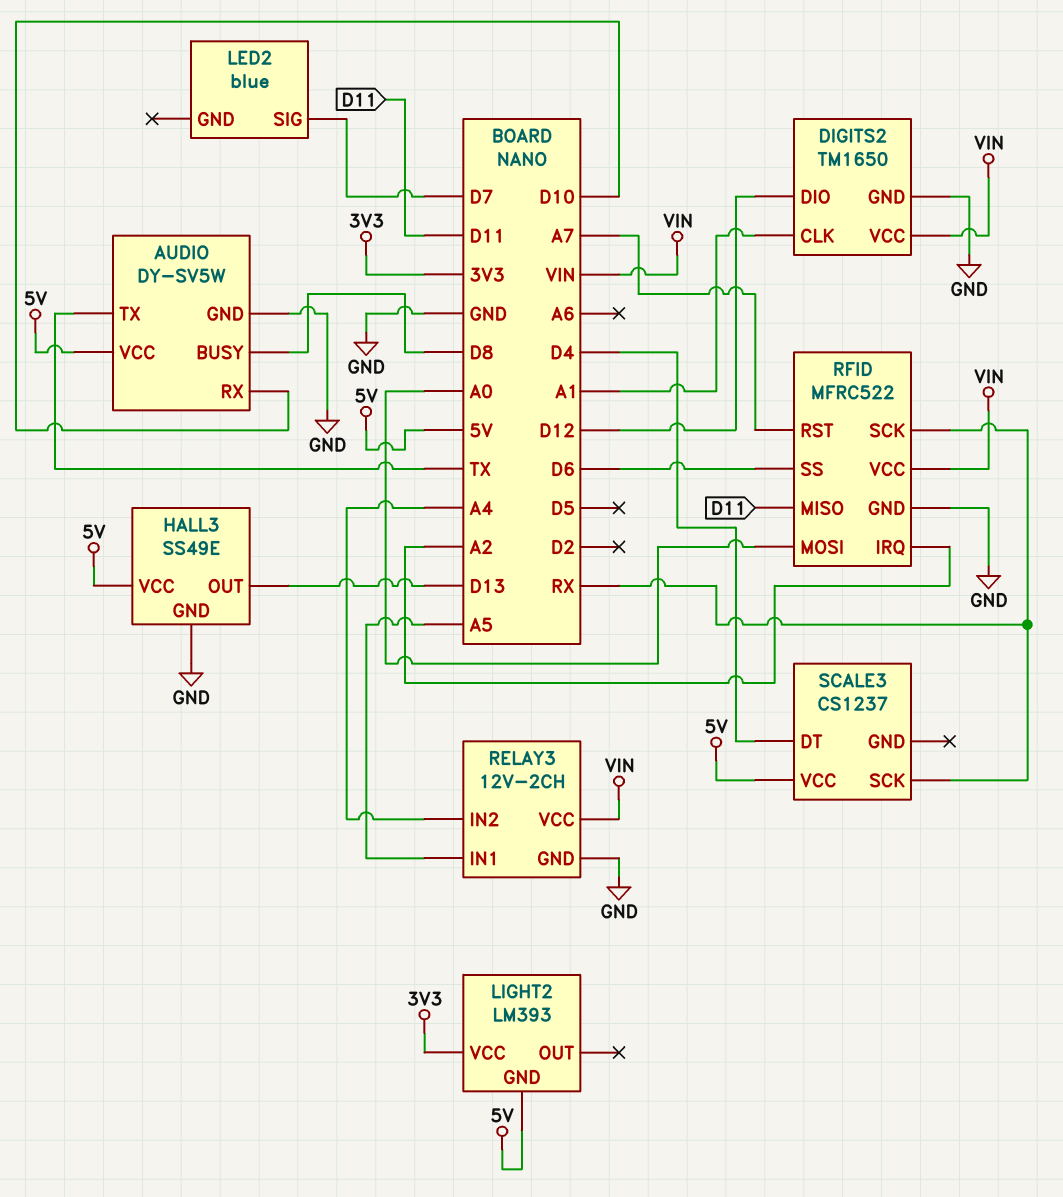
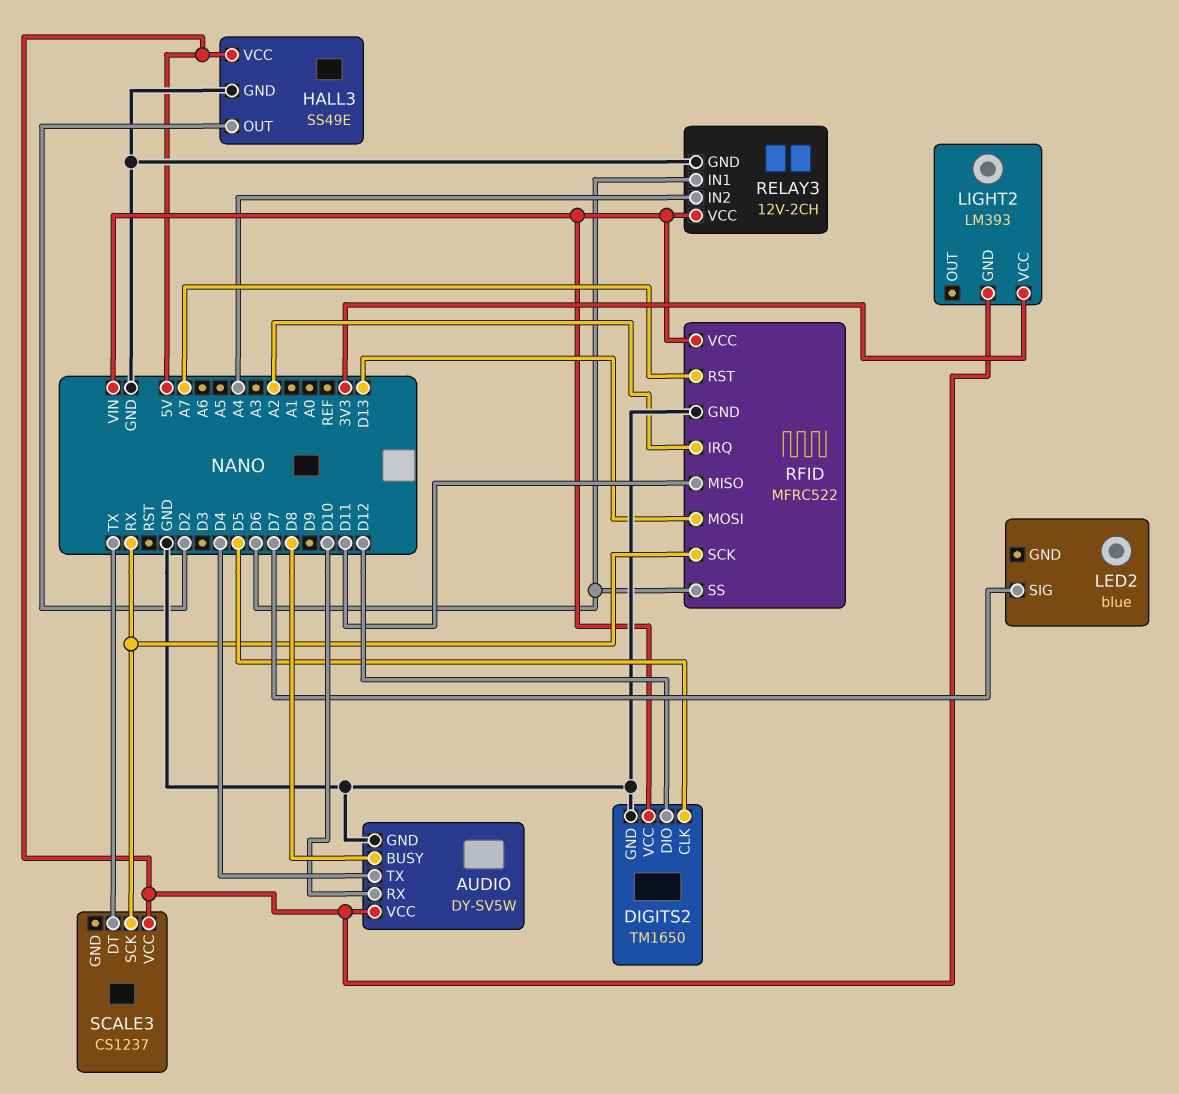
AUDIO pin TX: TX -> D4
DIGITS2 pin CLK: A1 -> D5
HALL3 pin OUT: D13 -> D2
RELAY3 pin IN1: A5 -> D6
RFID pin MOSI: A0 -> D13
SCALE3 pin DT: D4 -> TX

